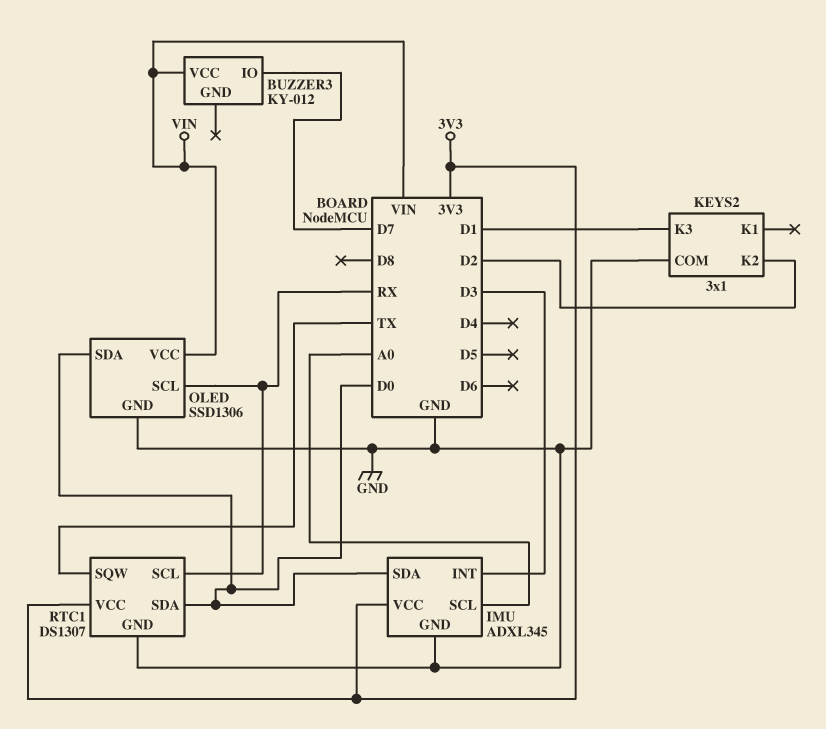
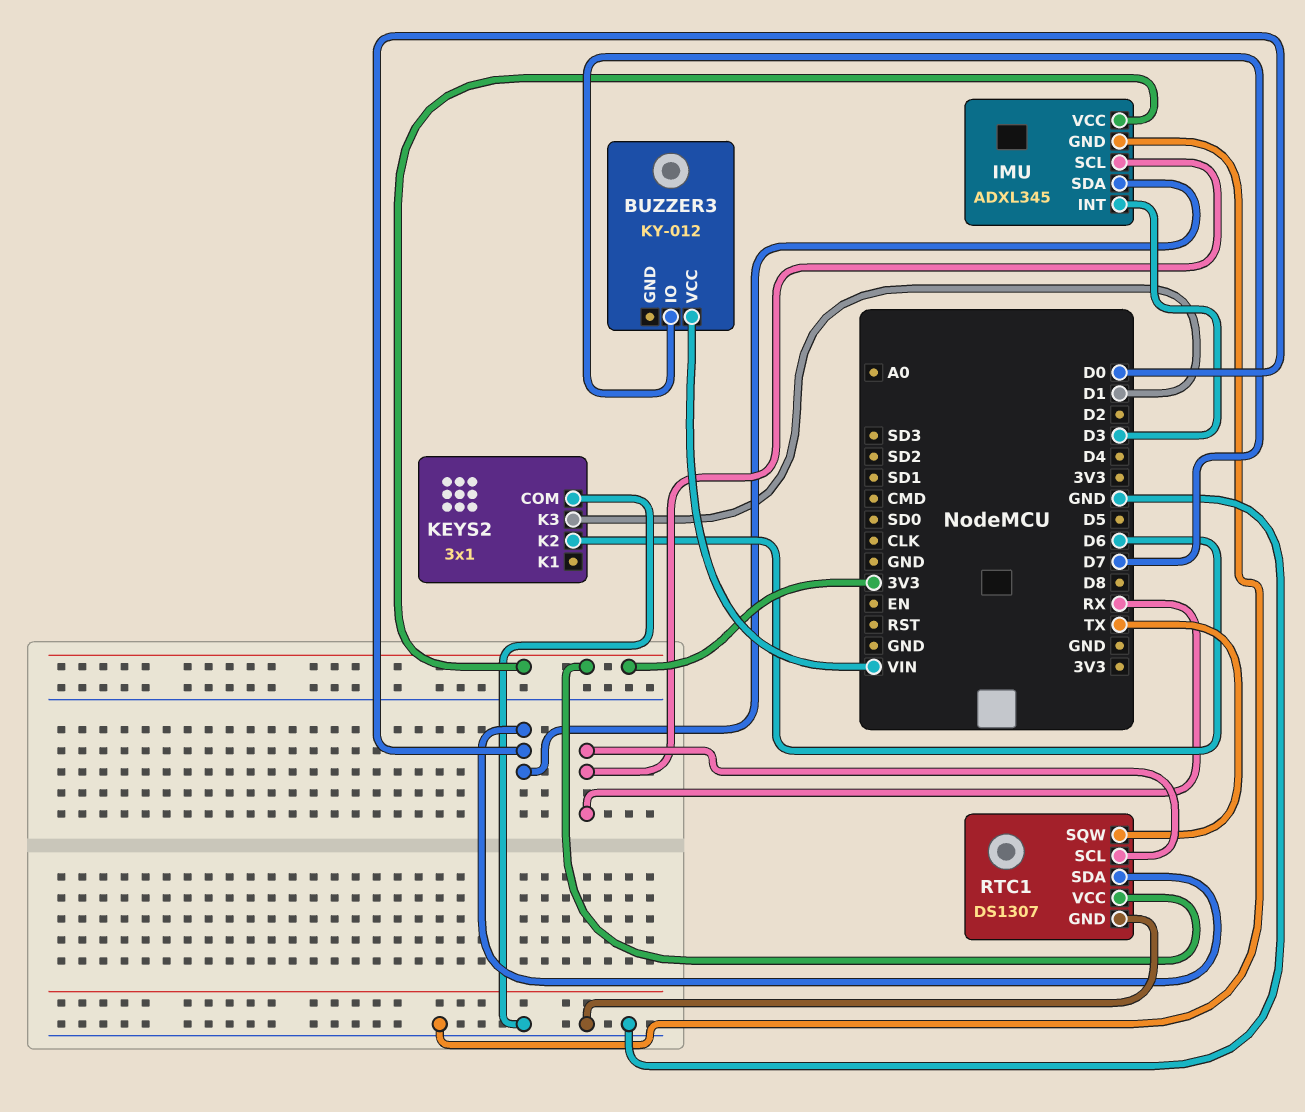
IMU pin SCL: A0 -> RX
KEYS2 pin K2: D2 -> D6
OLED: SSD1306 -> none
OLED pin GND: GND -> none
OLED pin SCL: RX -> none
OLED pin SDA: D0 -> none
OLED pin VCC: VIN -> none

